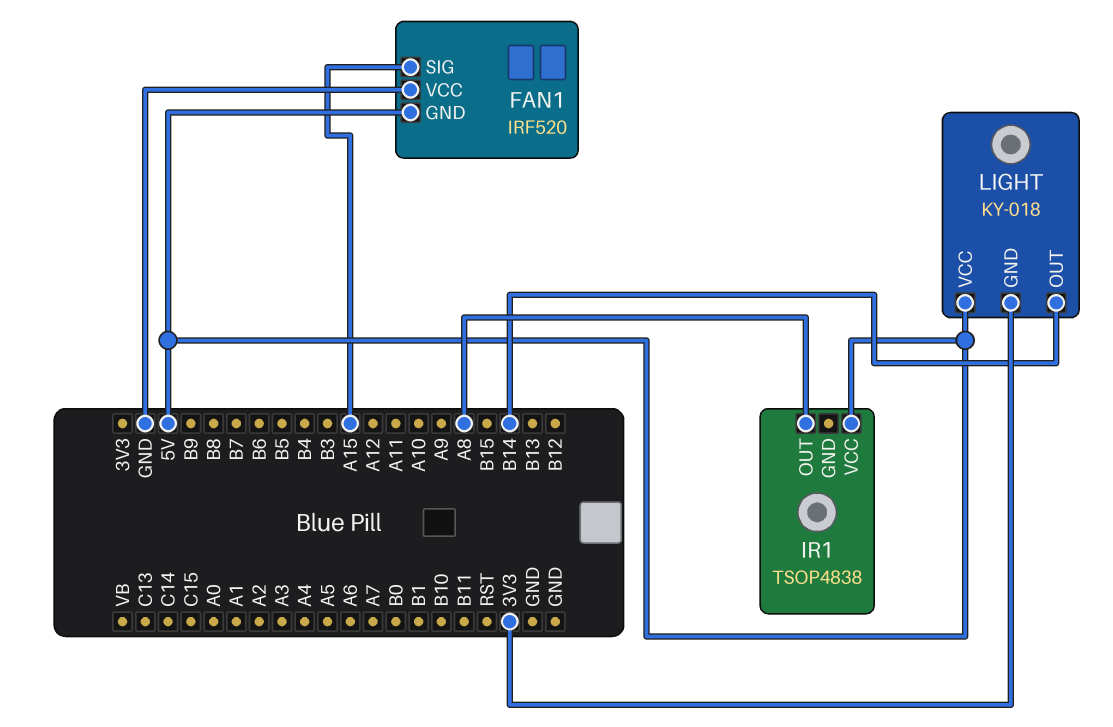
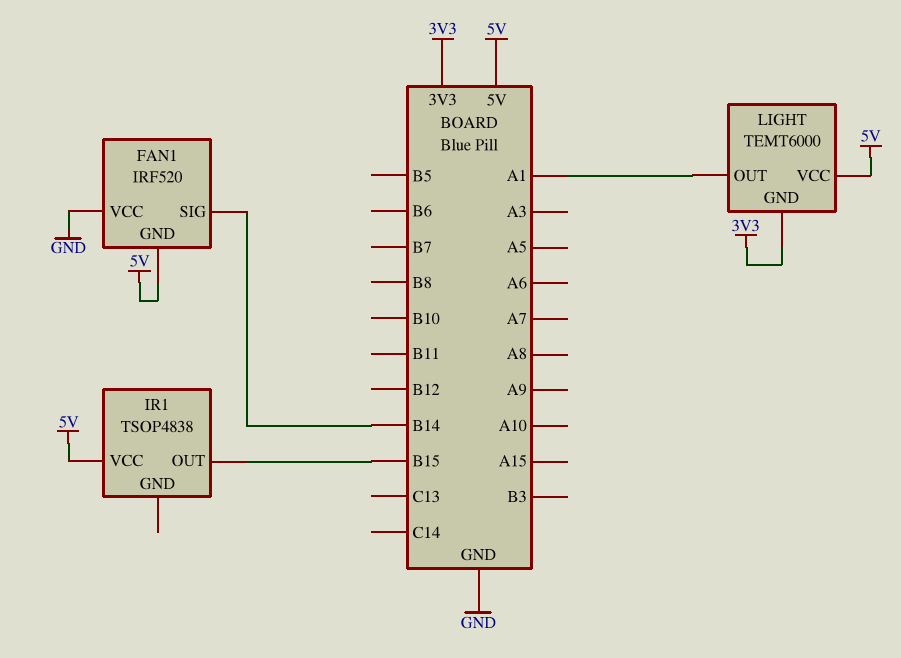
FAN1 pin SIG: A15 -> B14
IR1 pin OUT: A8 -> B15
LIGHT: KY-018 -> TEMT6000
LIGHT pin OUT: B14 -> A1

